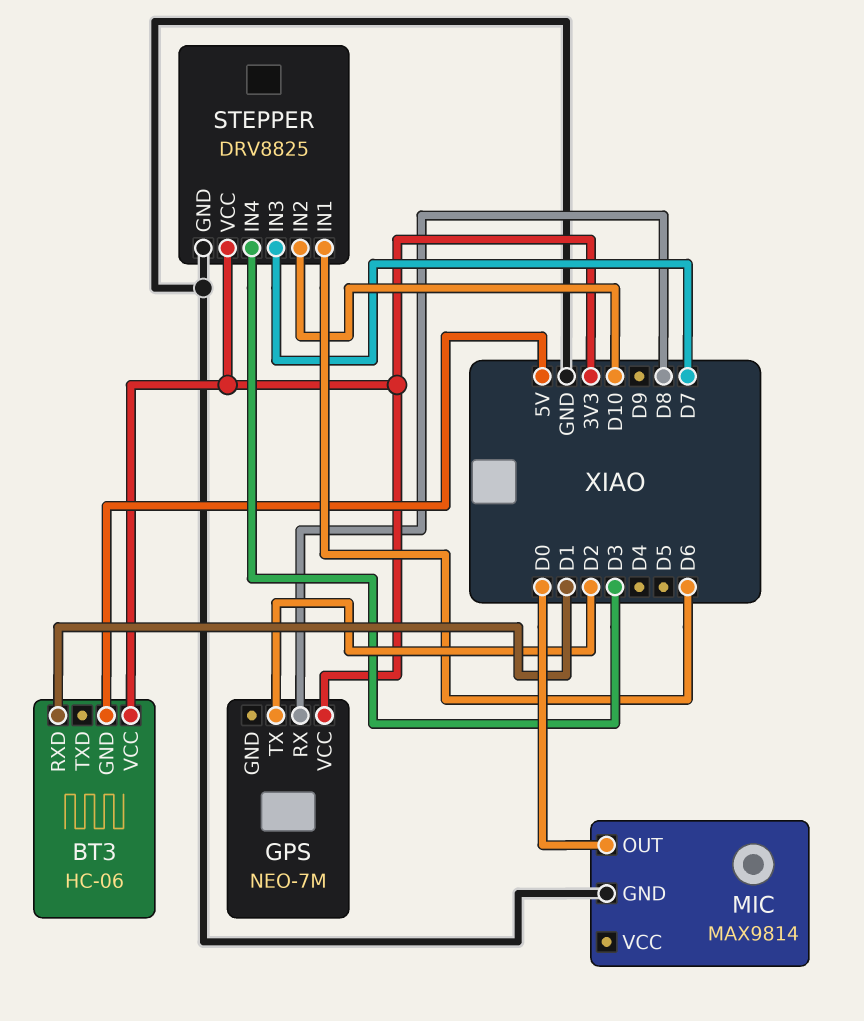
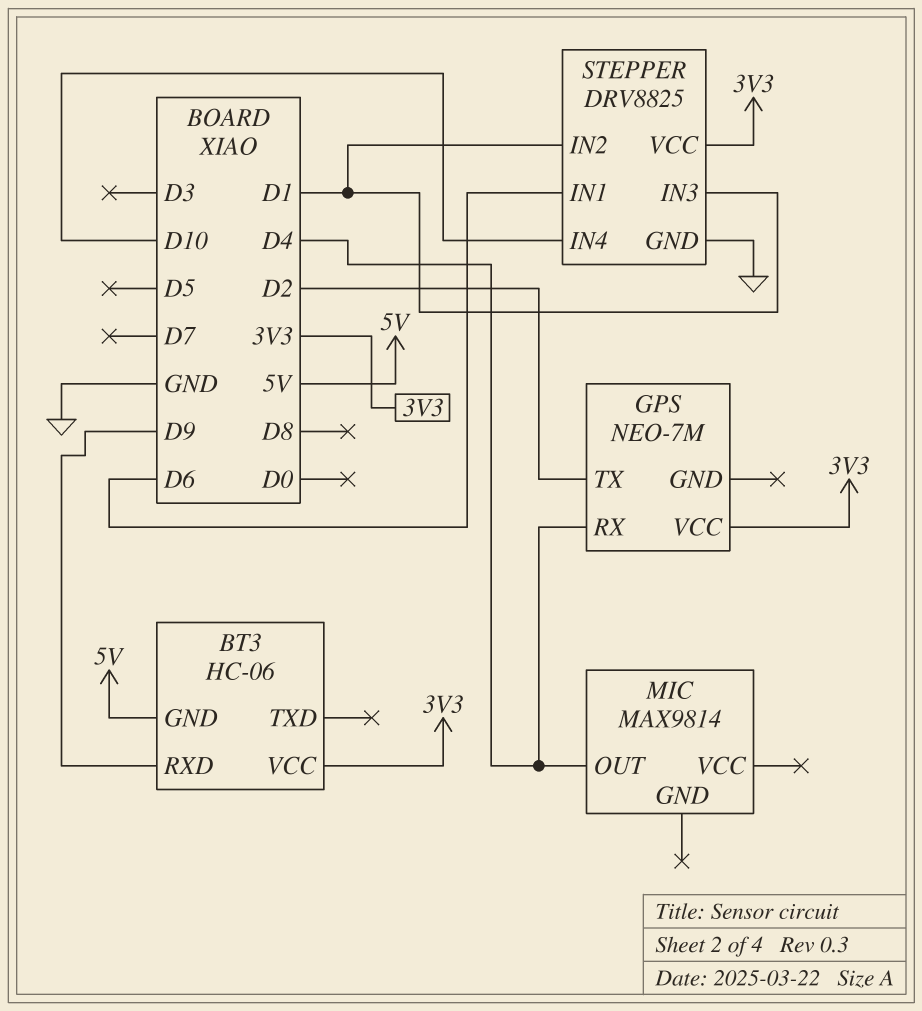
BT3 pin RXD: D1 -> D9
GPS pin RX: D8 -> D4
MIC pin GND: GND -> none
MIC pin OUT: D0 -> D4
STEPPER pin IN2: D10 -> D1
STEPPER pin IN3: D7 -> D1
STEPPER pin IN4: D3 -> D10

